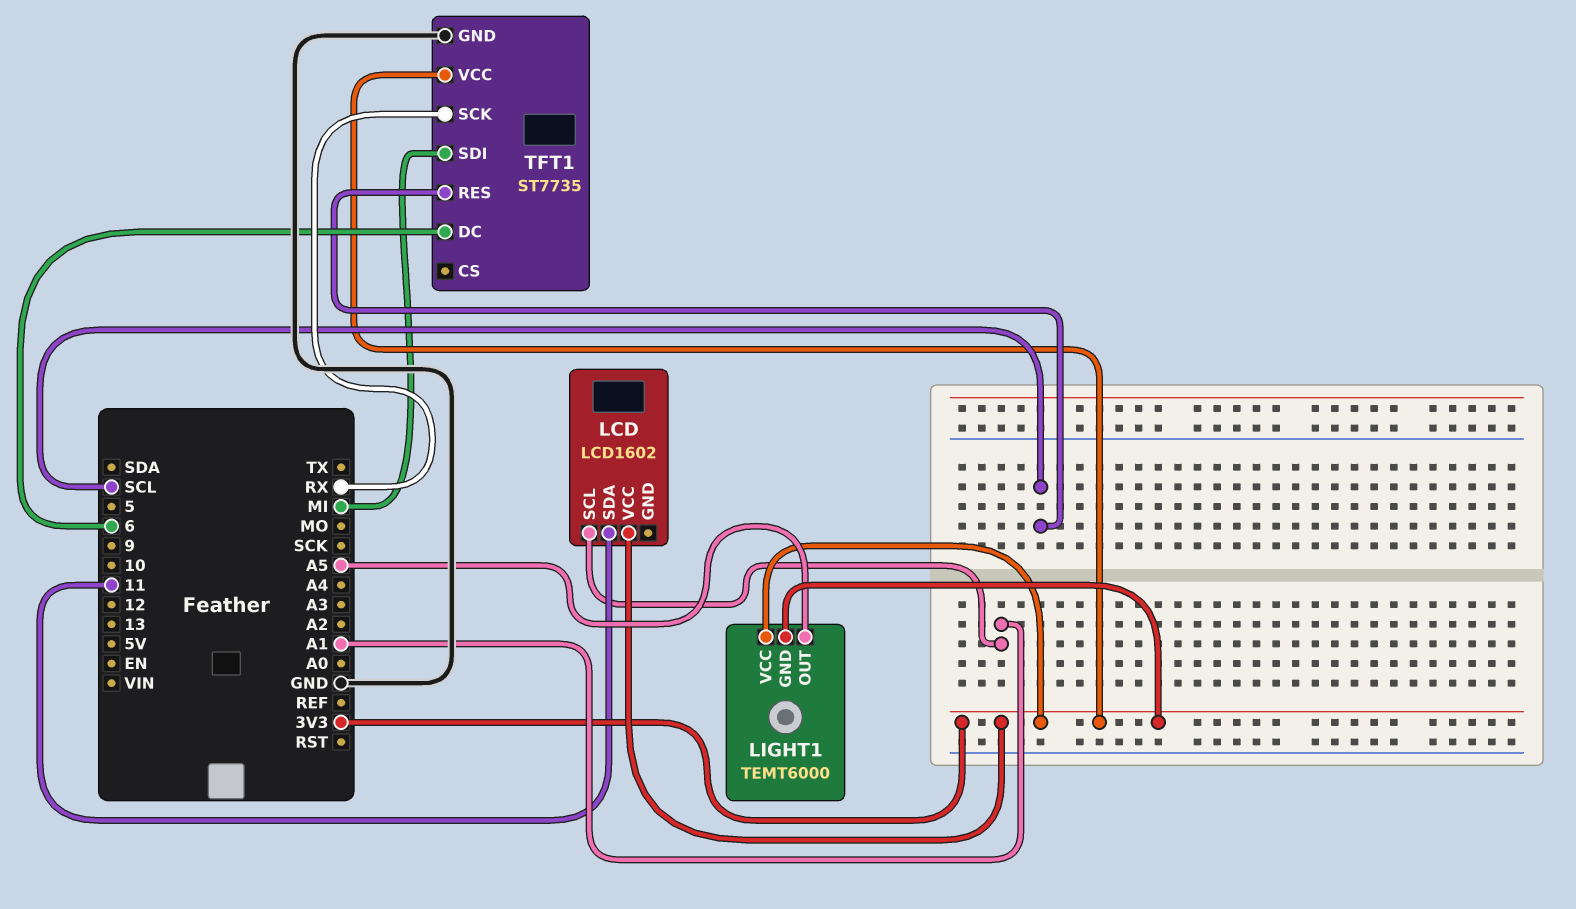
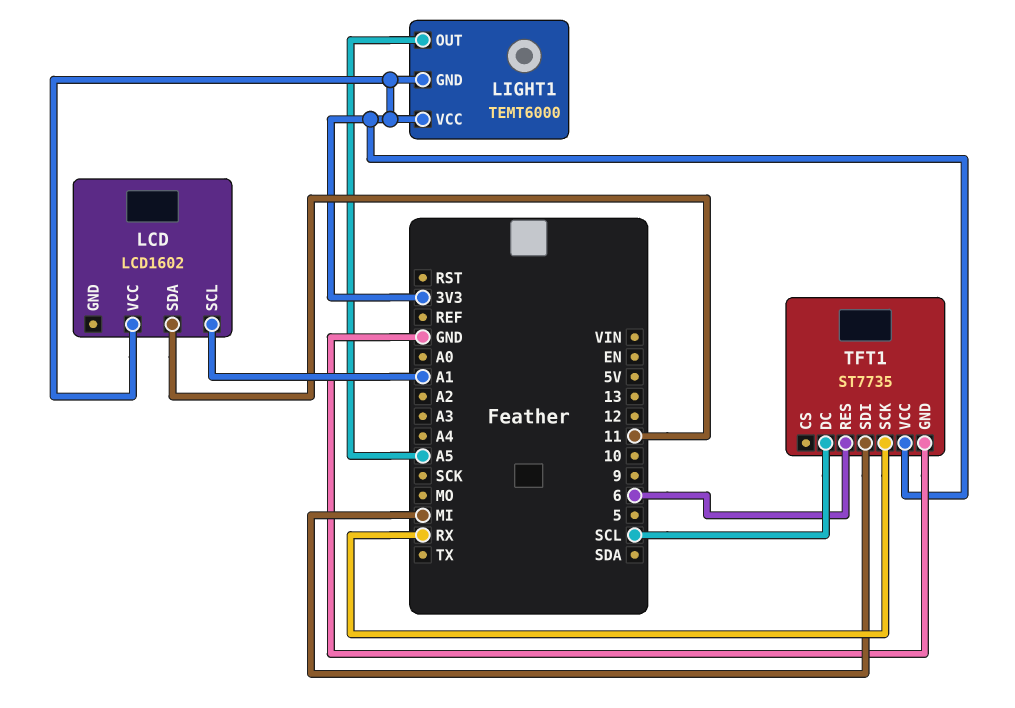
TFT1 pin DC: 6 -> SCL
TFT1 pin RES: SCL -> 6

